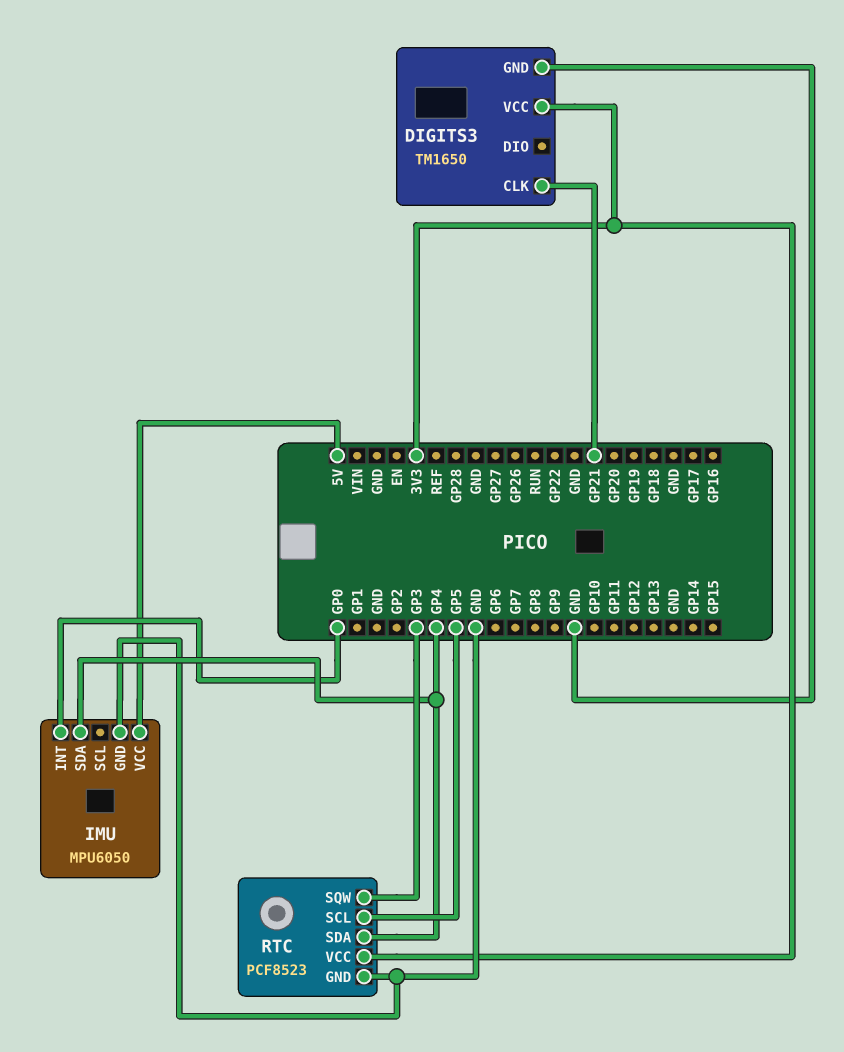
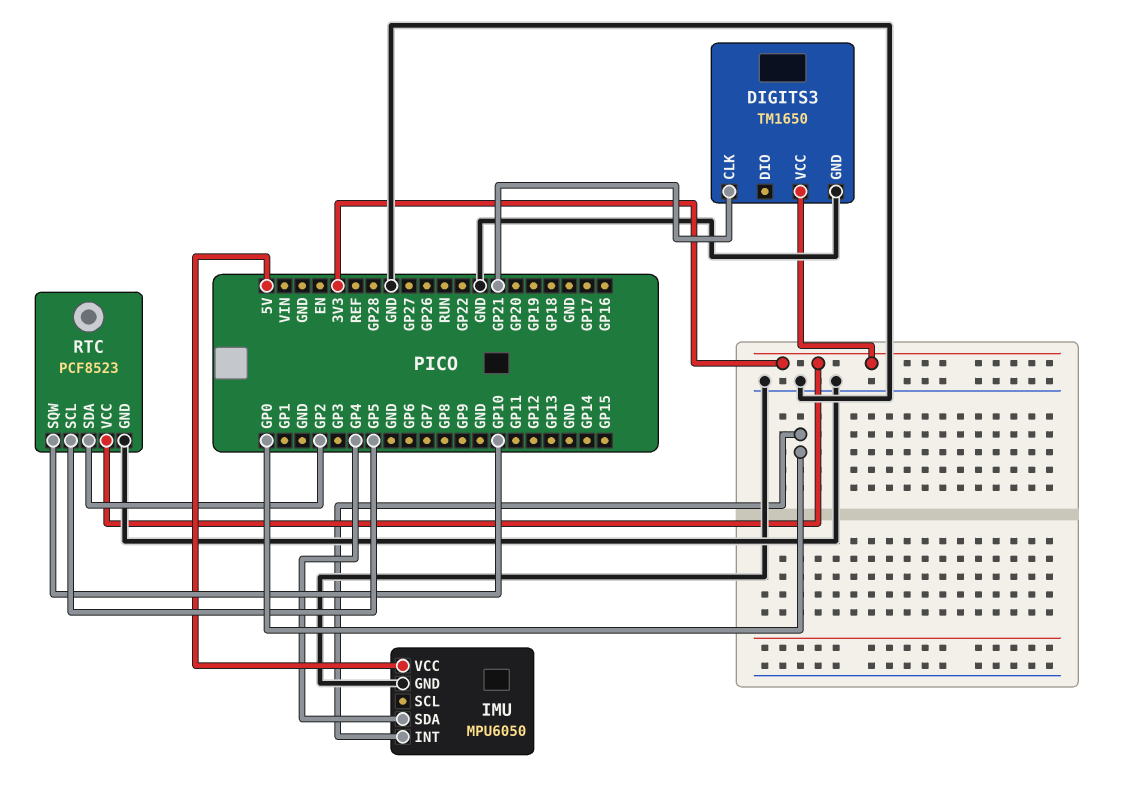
RTC pin SDA: GP4 -> GP2
RTC pin SQW: GP3 -> GP10

